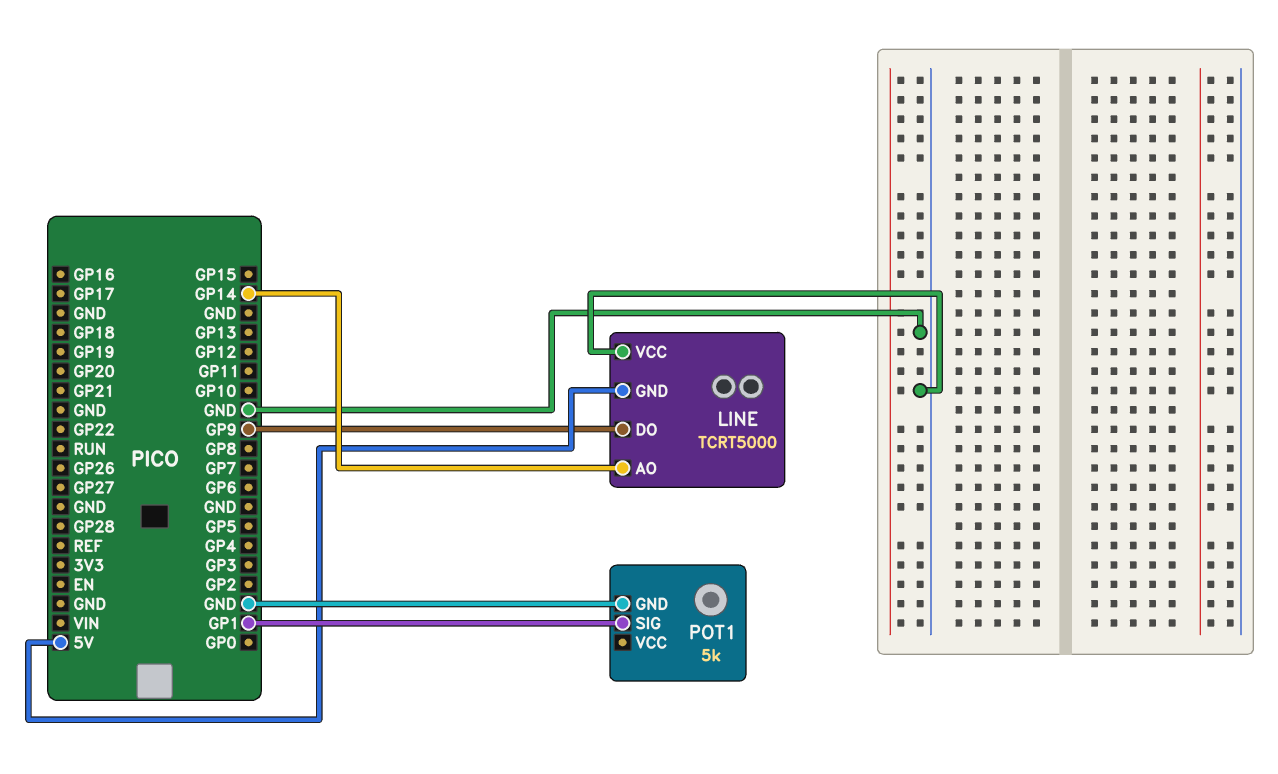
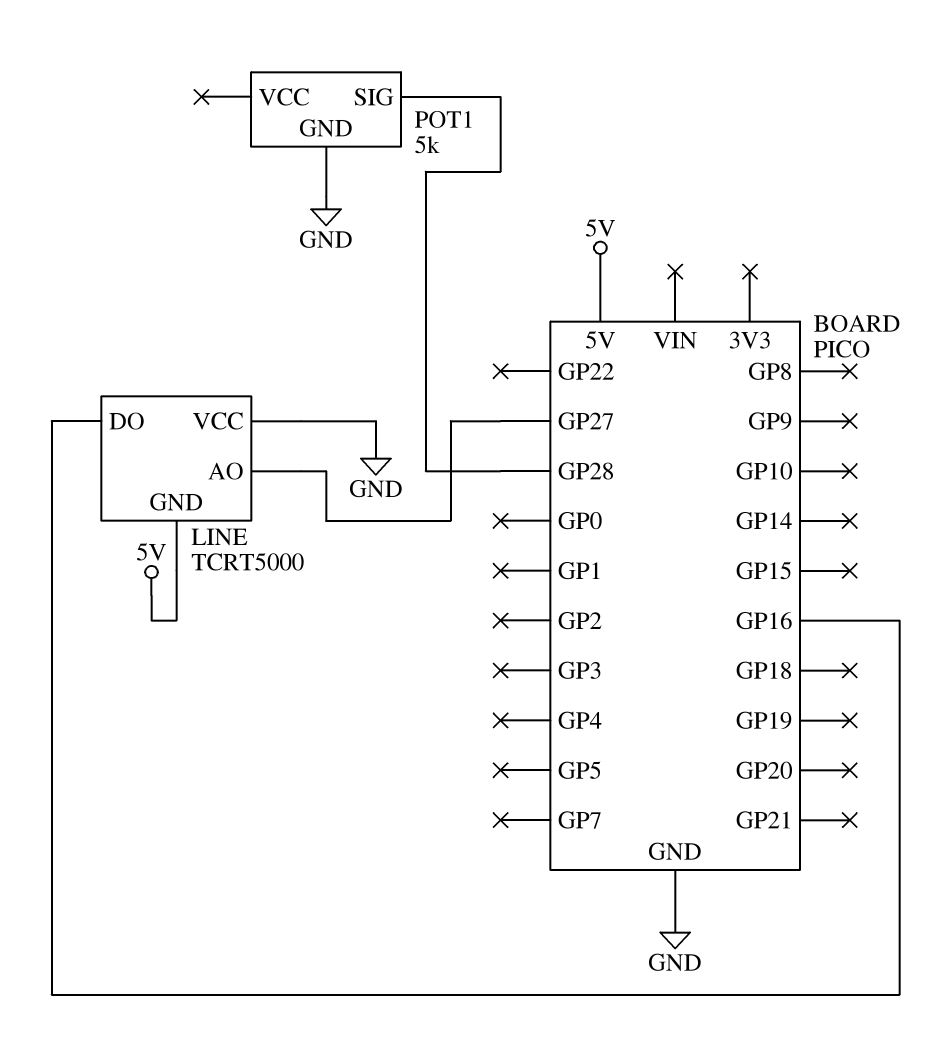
LINE pin AO: GP14 -> GP27
LINE pin DO: GP9 -> GP16
POT1 pin SIG: GP1 -> GP28

